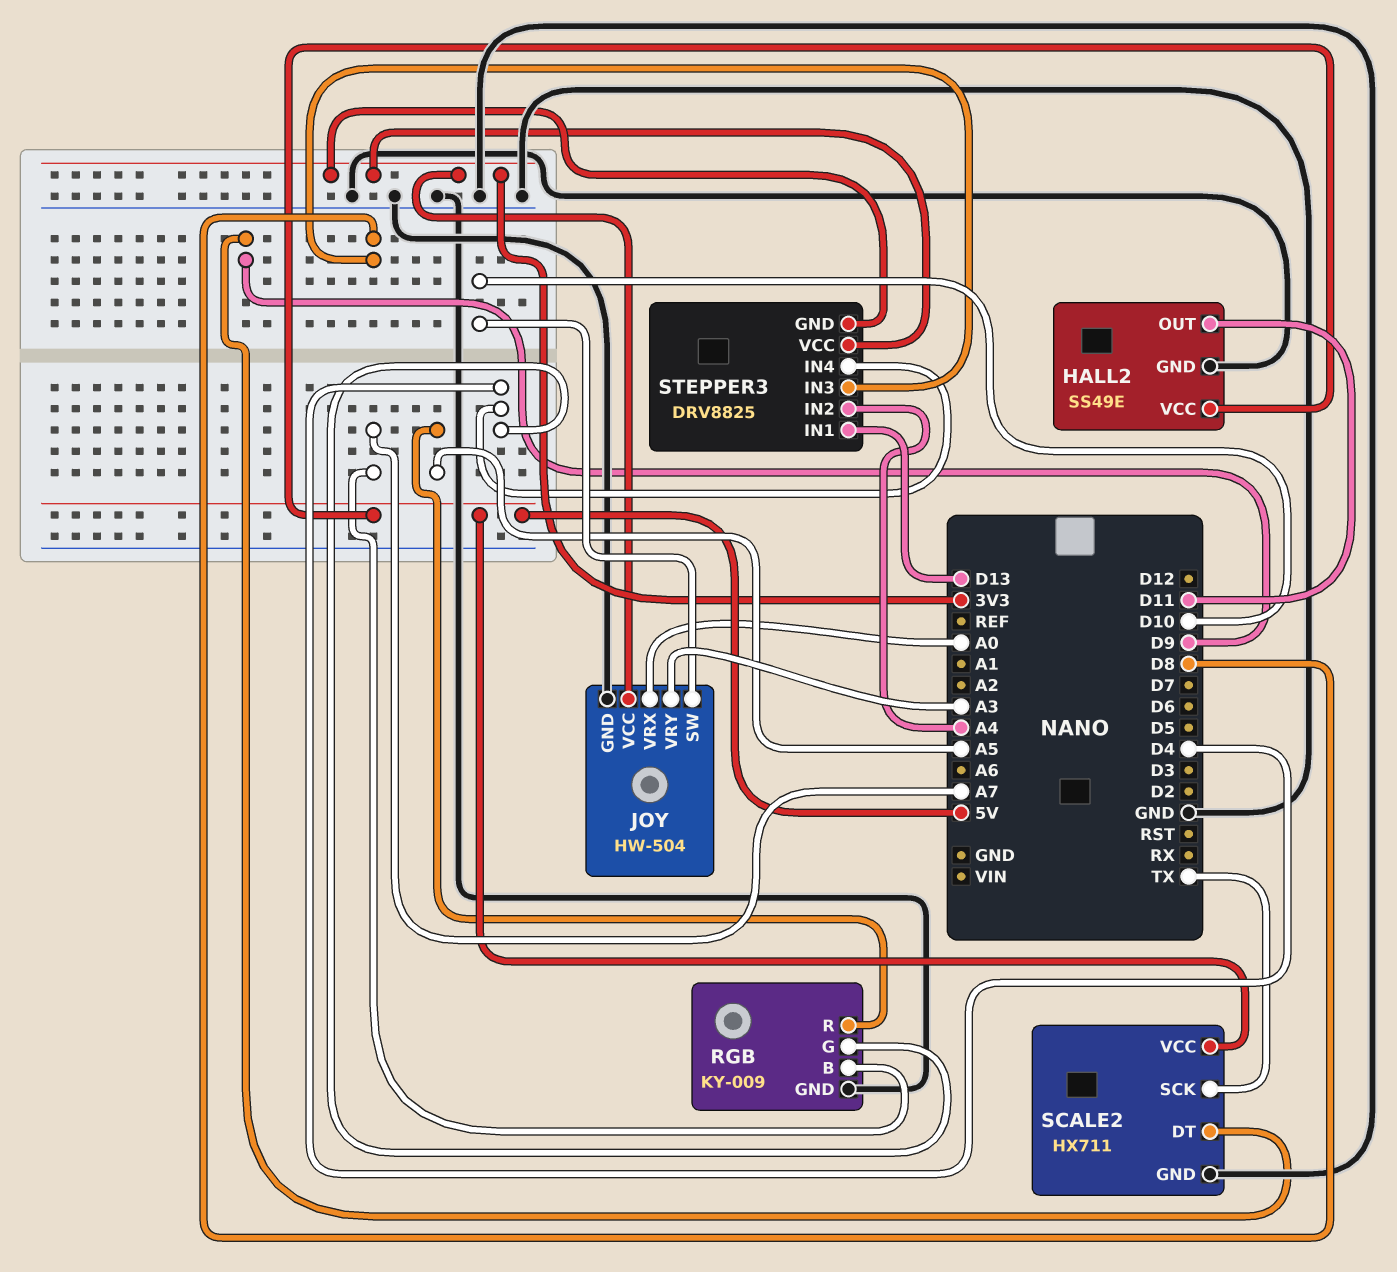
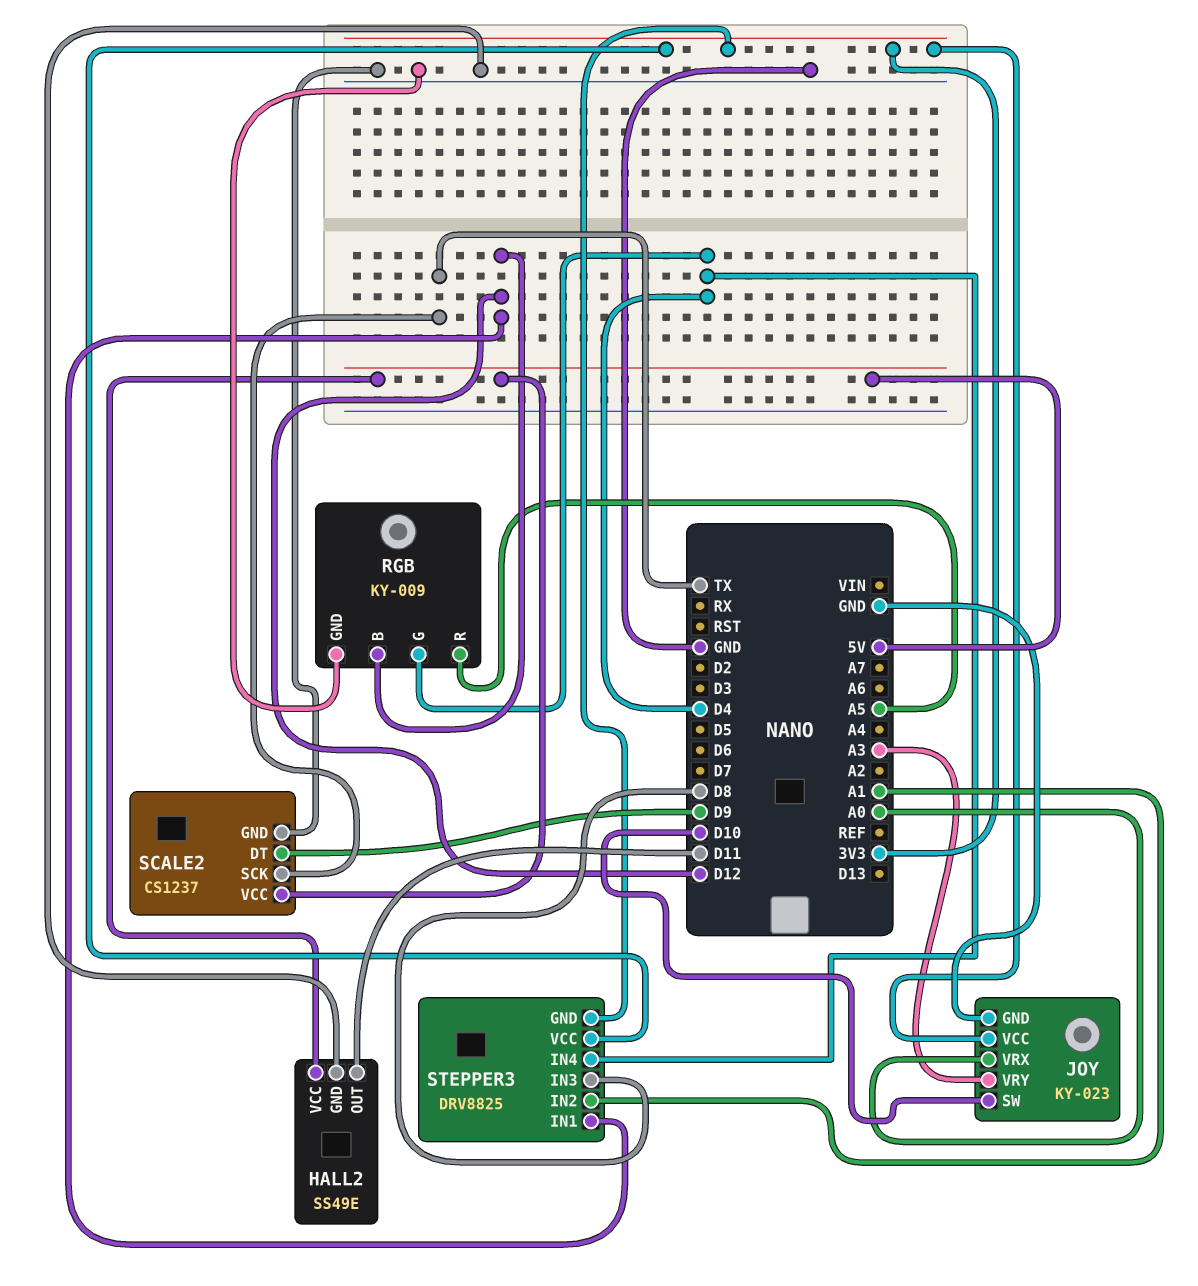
JOY: HW-504 -> KY-023
RGB pin B: A7 -> D12
SCALE2: HX711 -> CS1237
STEPPER3 pin IN1: D13 -> D12
STEPPER3 pin IN2: A4 -> A1

